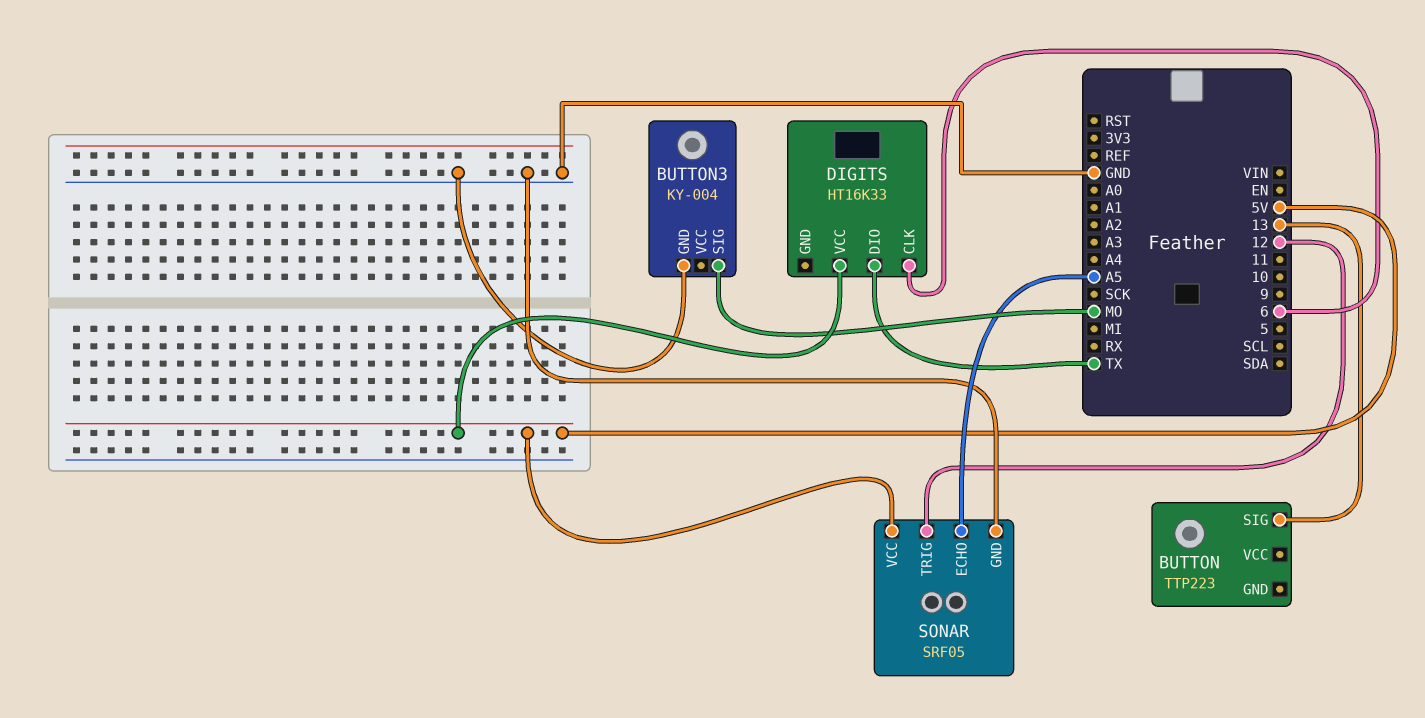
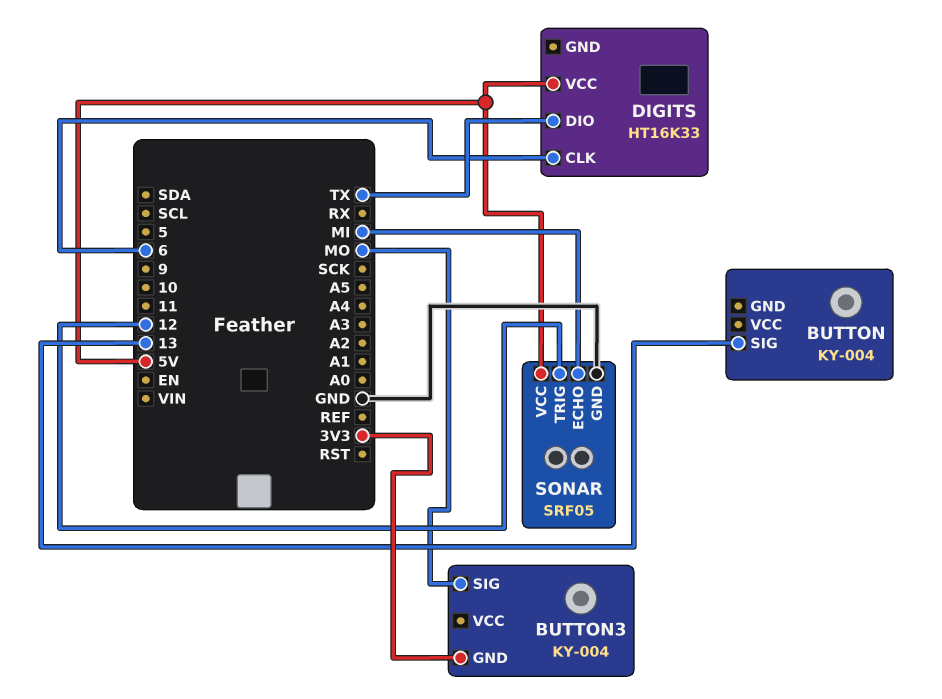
BUTTON: TTP223 -> KY-004
BUTTON3 pin GND: GND -> 3V3
SONAR pin ECHO: A5 -> MI

